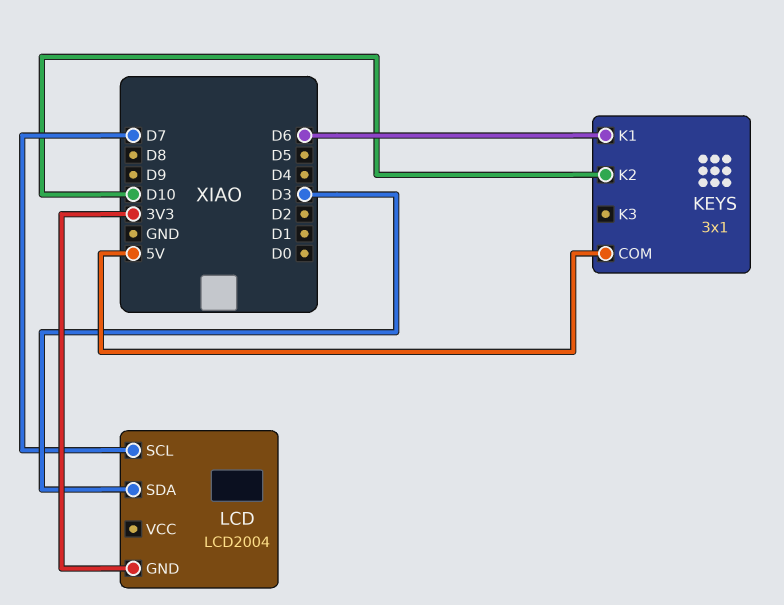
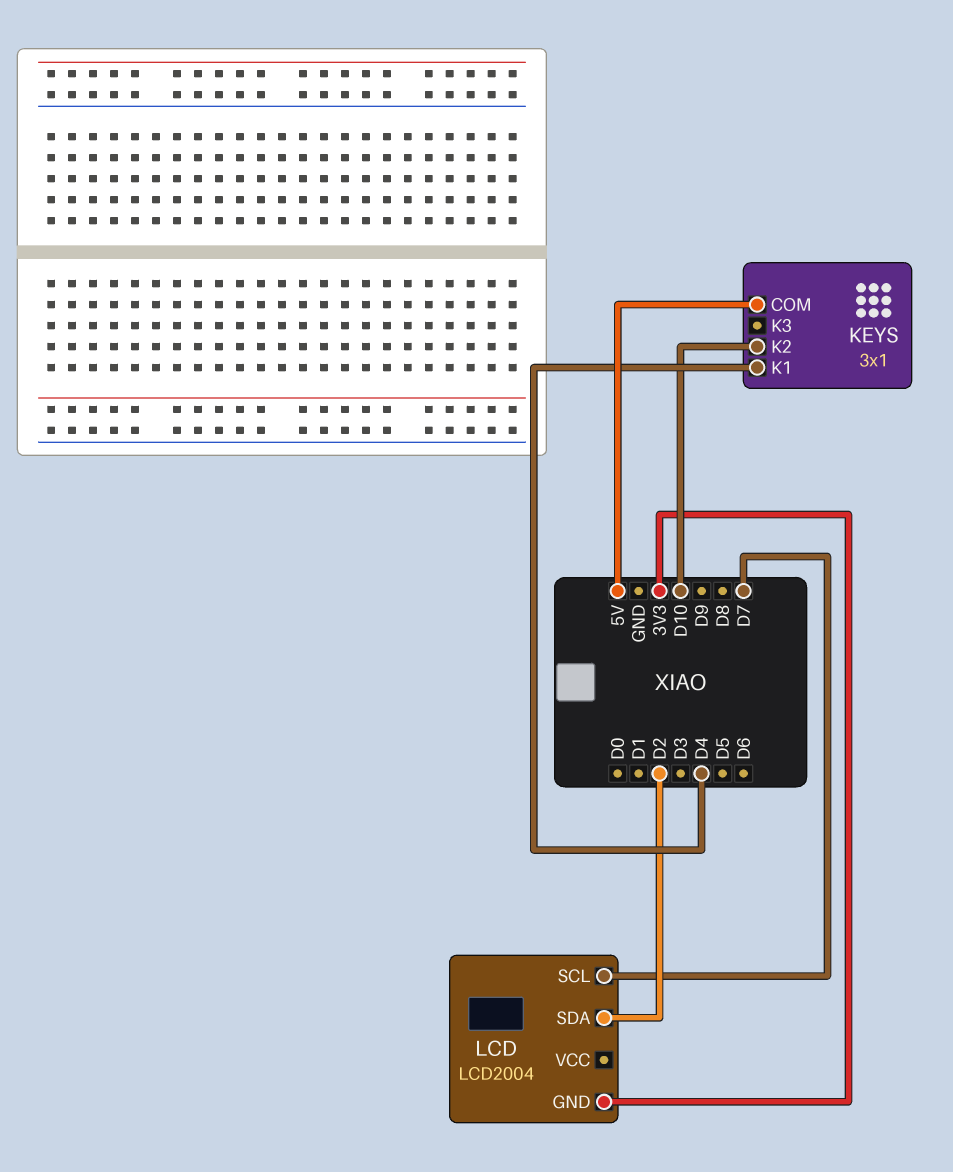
KEYS pin K1: D6 -> D4
LCD pin SDA: D3 -> D2

